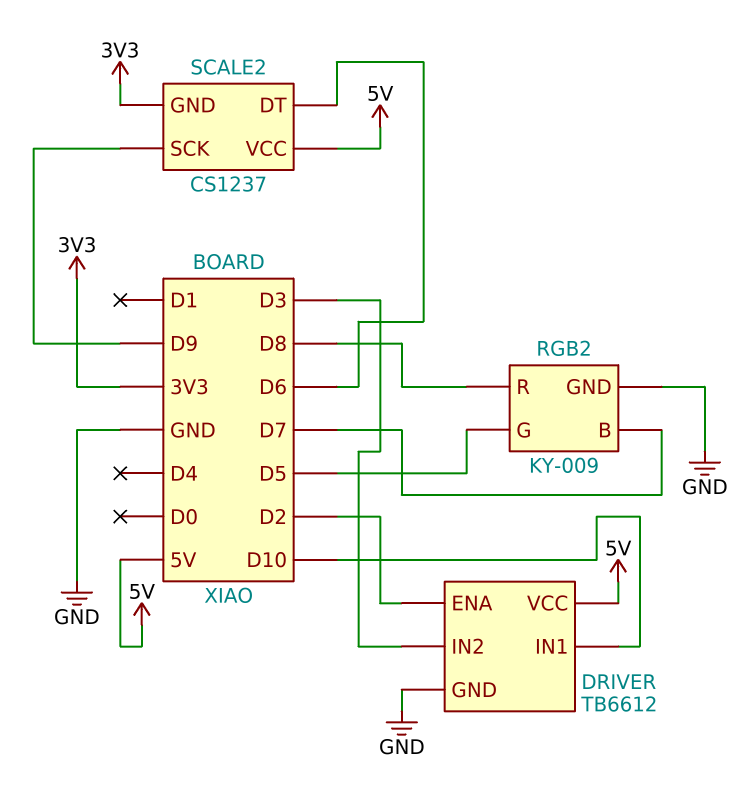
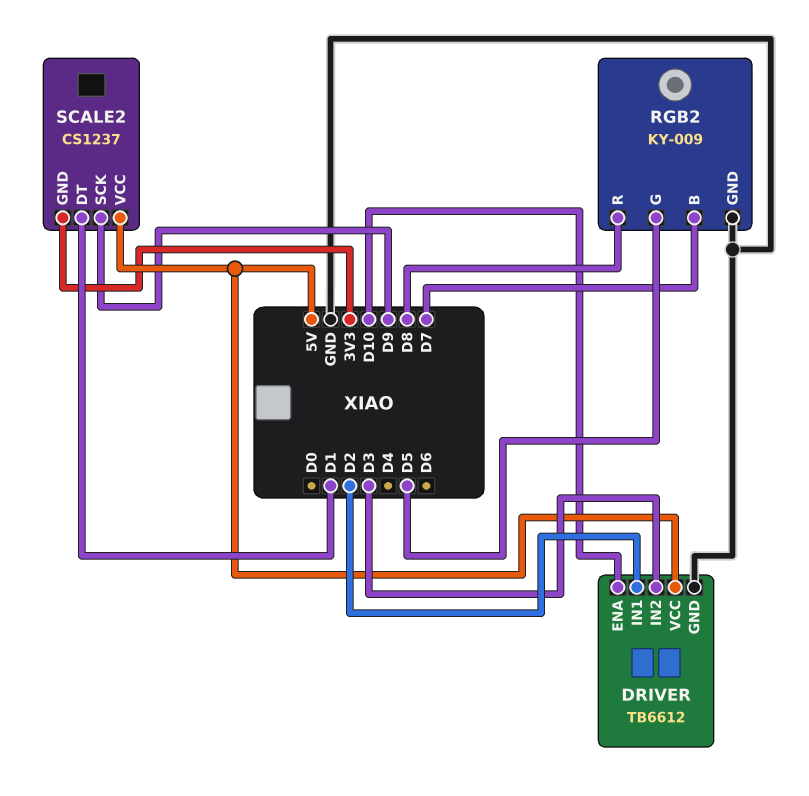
DRIVER pin ENA: D2 -> D10
DRIVER pin IN1: D10 -> D2
SCALE2 pin DT: D6 -> D1

